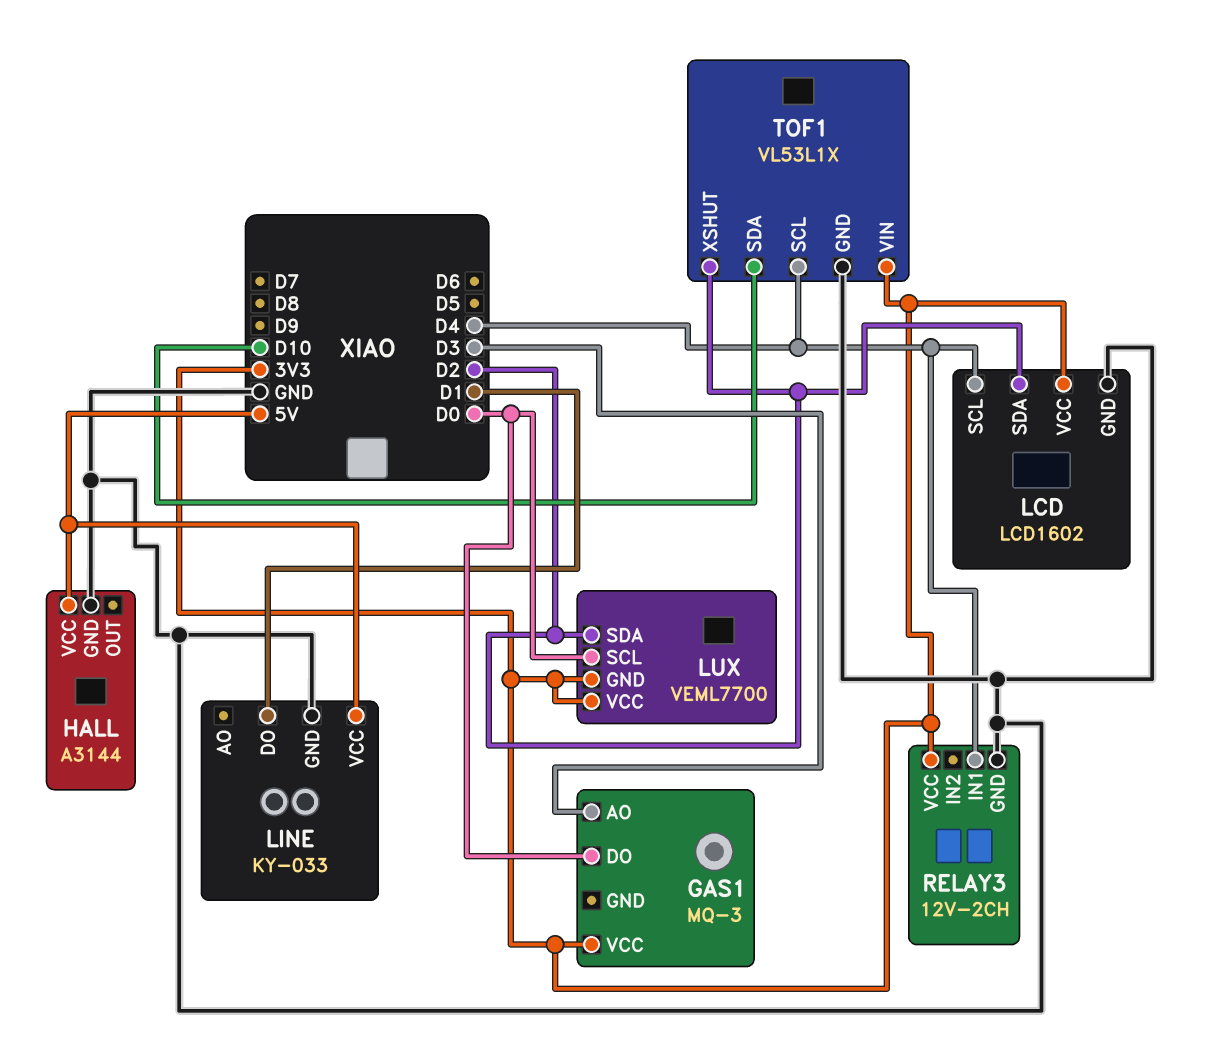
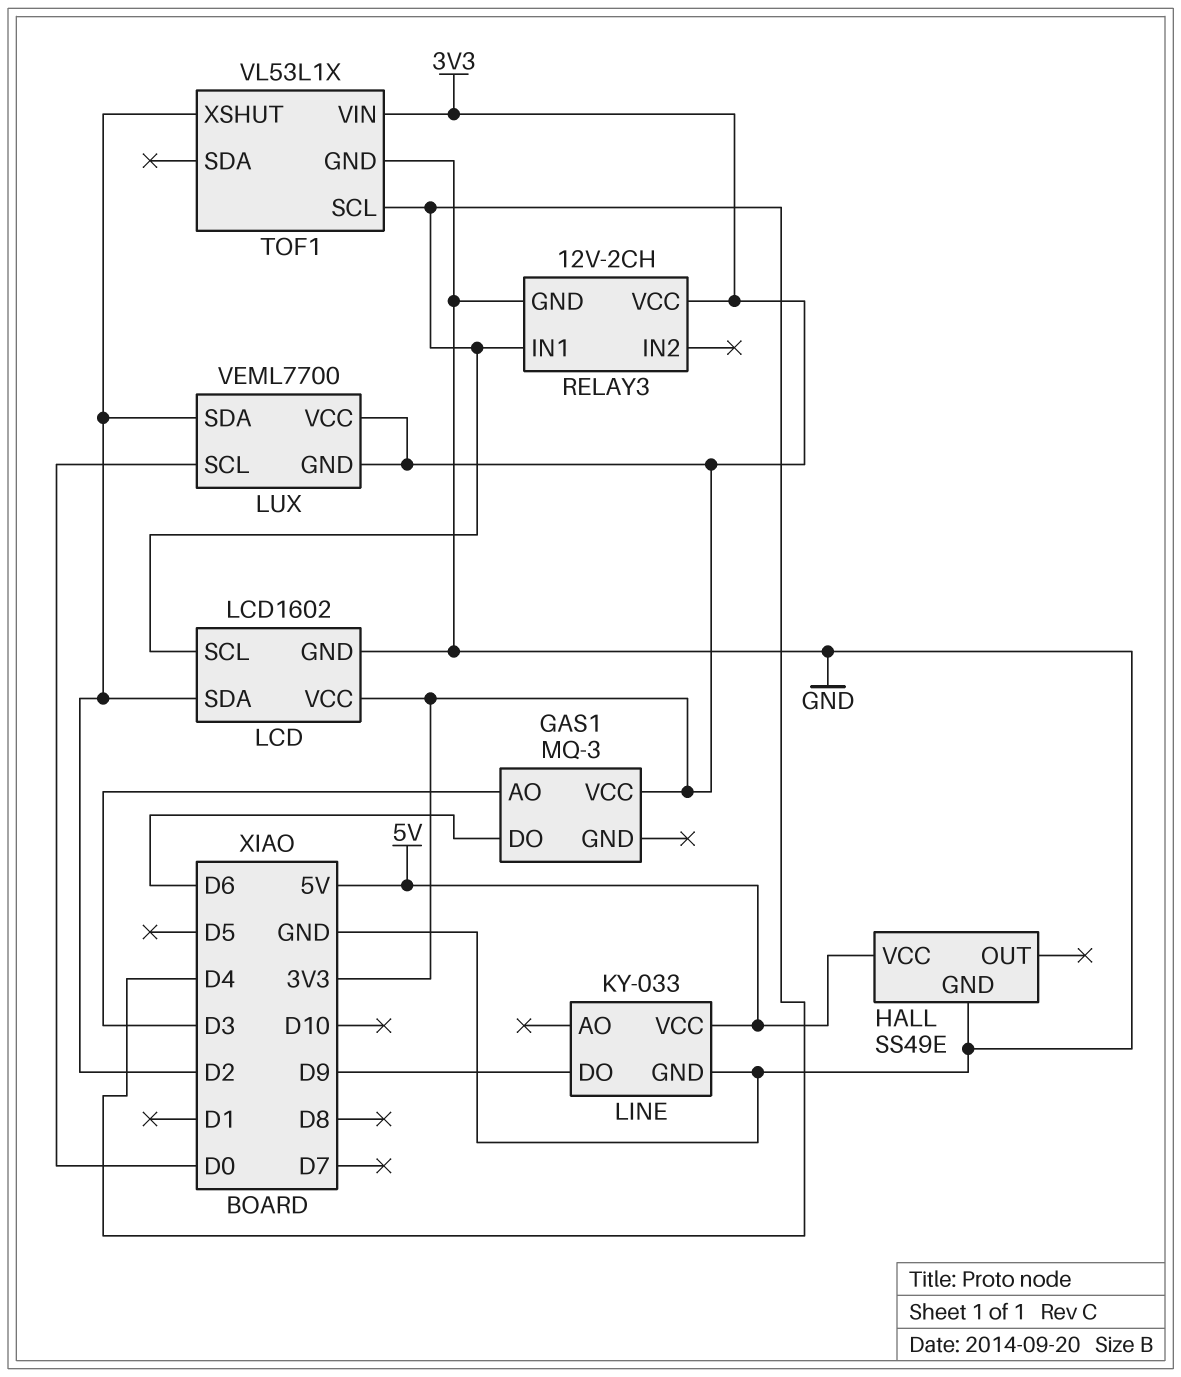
GAS1 pin DO: D0 -> D6
HALL: A3144 -> SS49E
LINE pin DO: D1 -> D9
TOF1 pin SDA: D10 -> none

